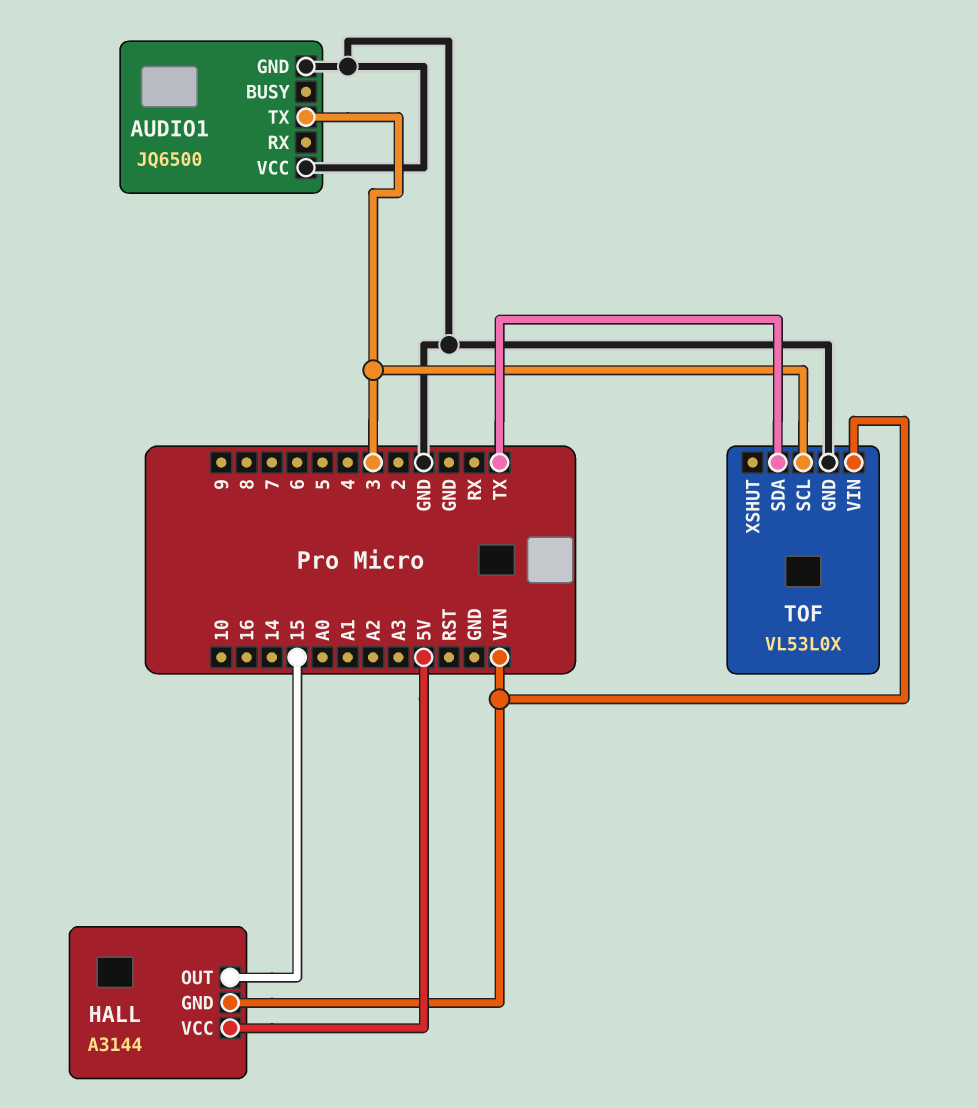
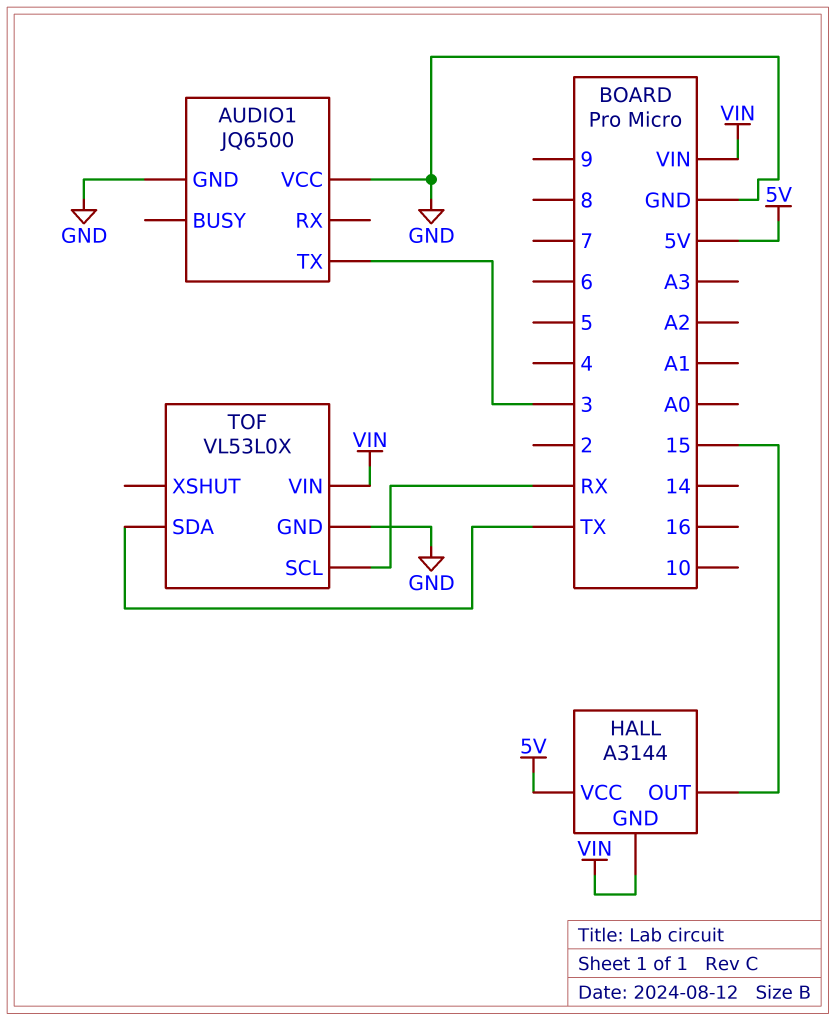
TOF pin SCL: 3 -> RX

